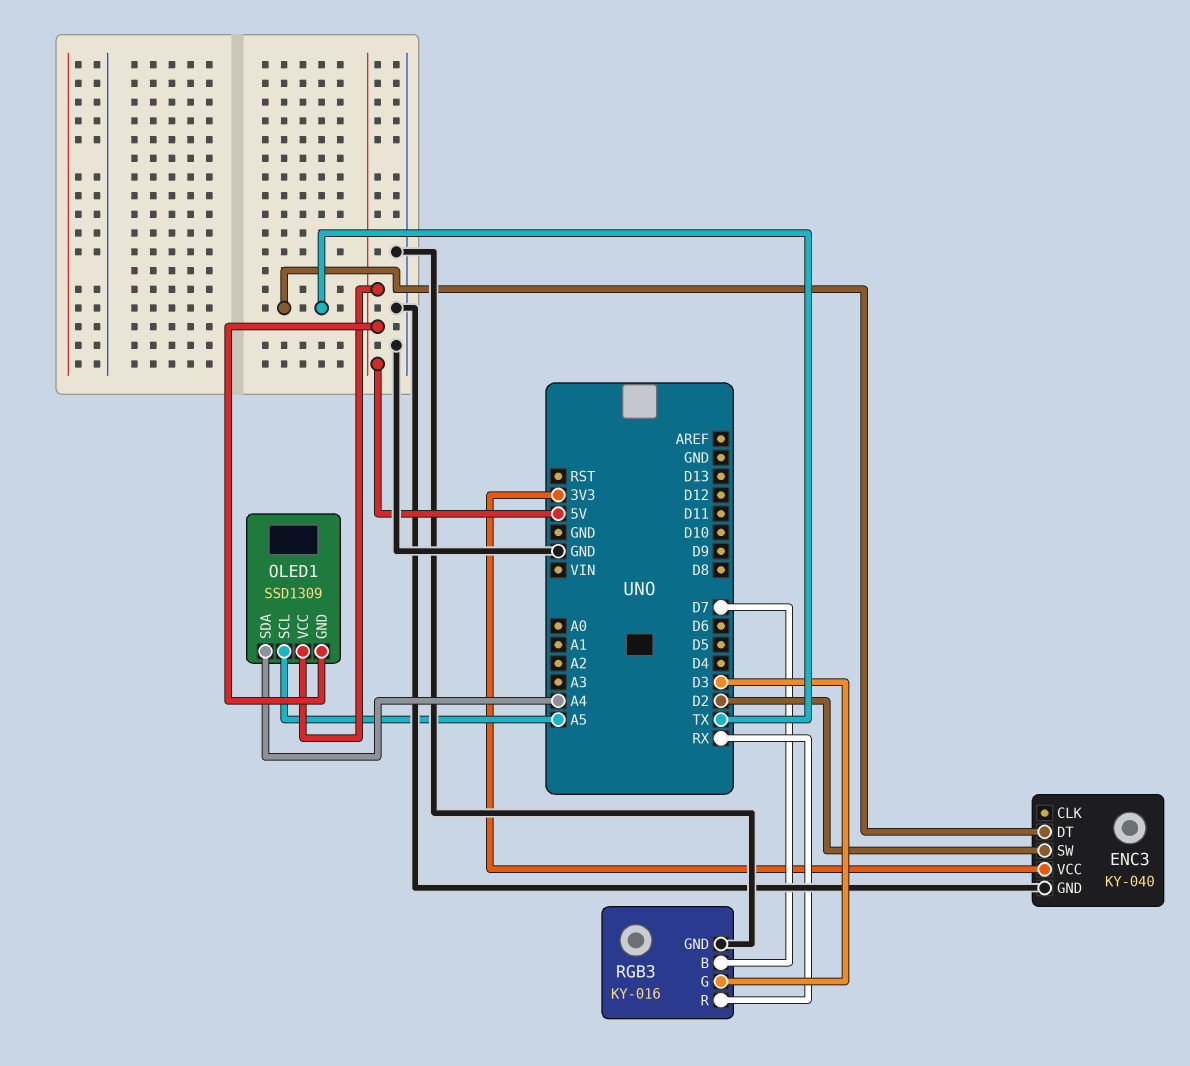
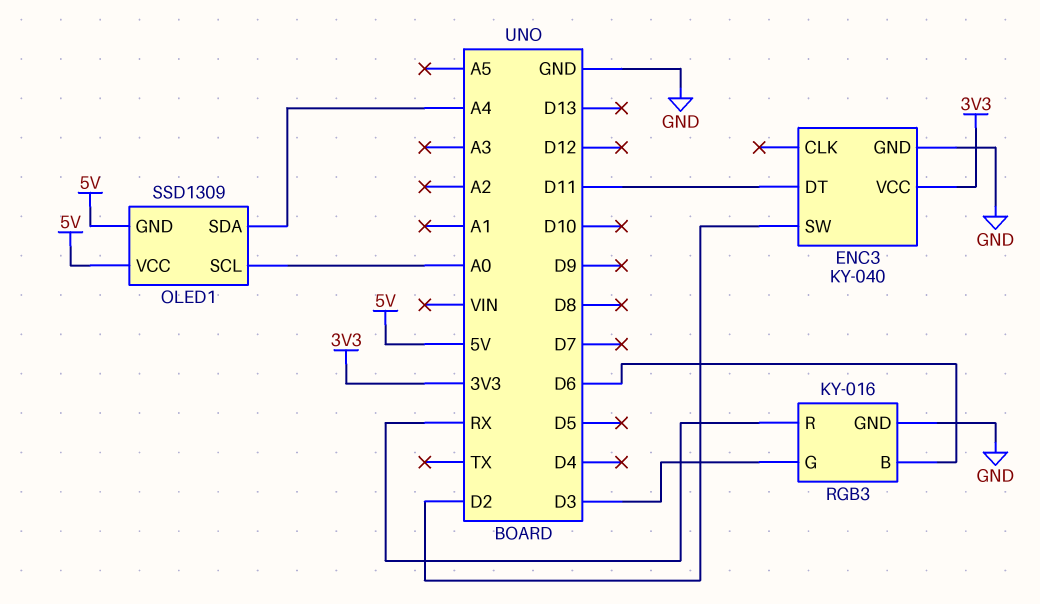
ENC3 pin DT: TX -> D11
OLED1 pin SCL: A5 -> A0
RGB3 pin B: D7 -> D6

